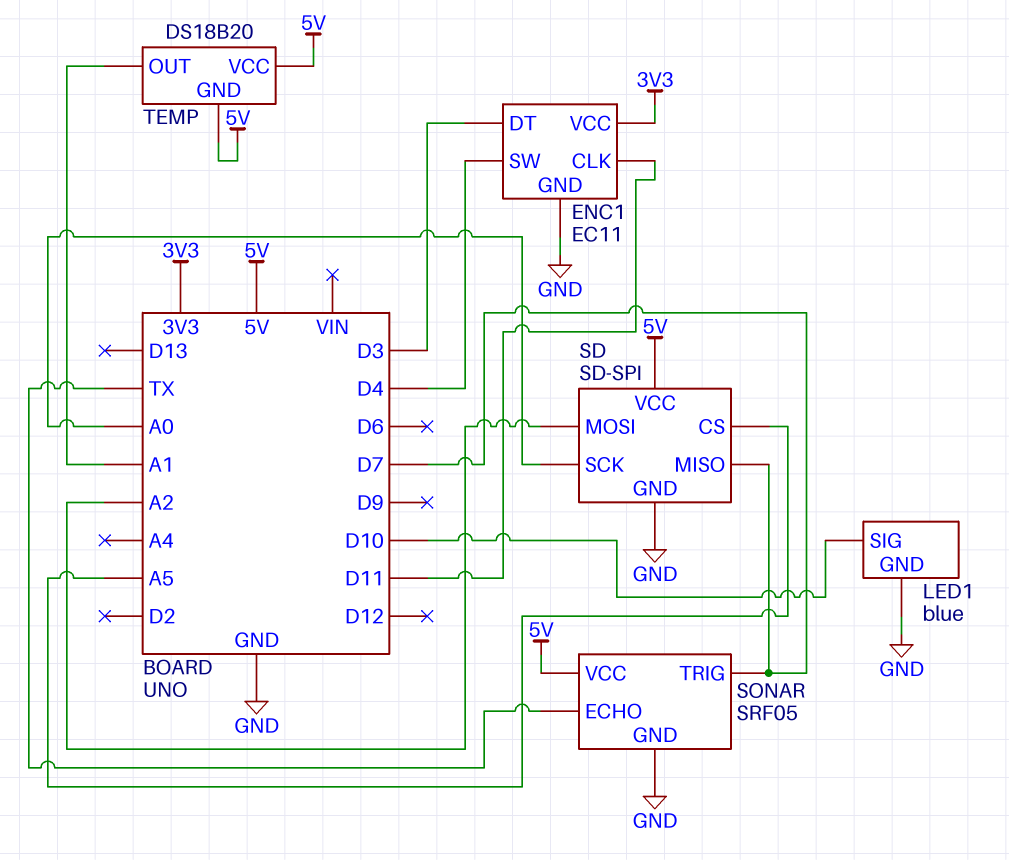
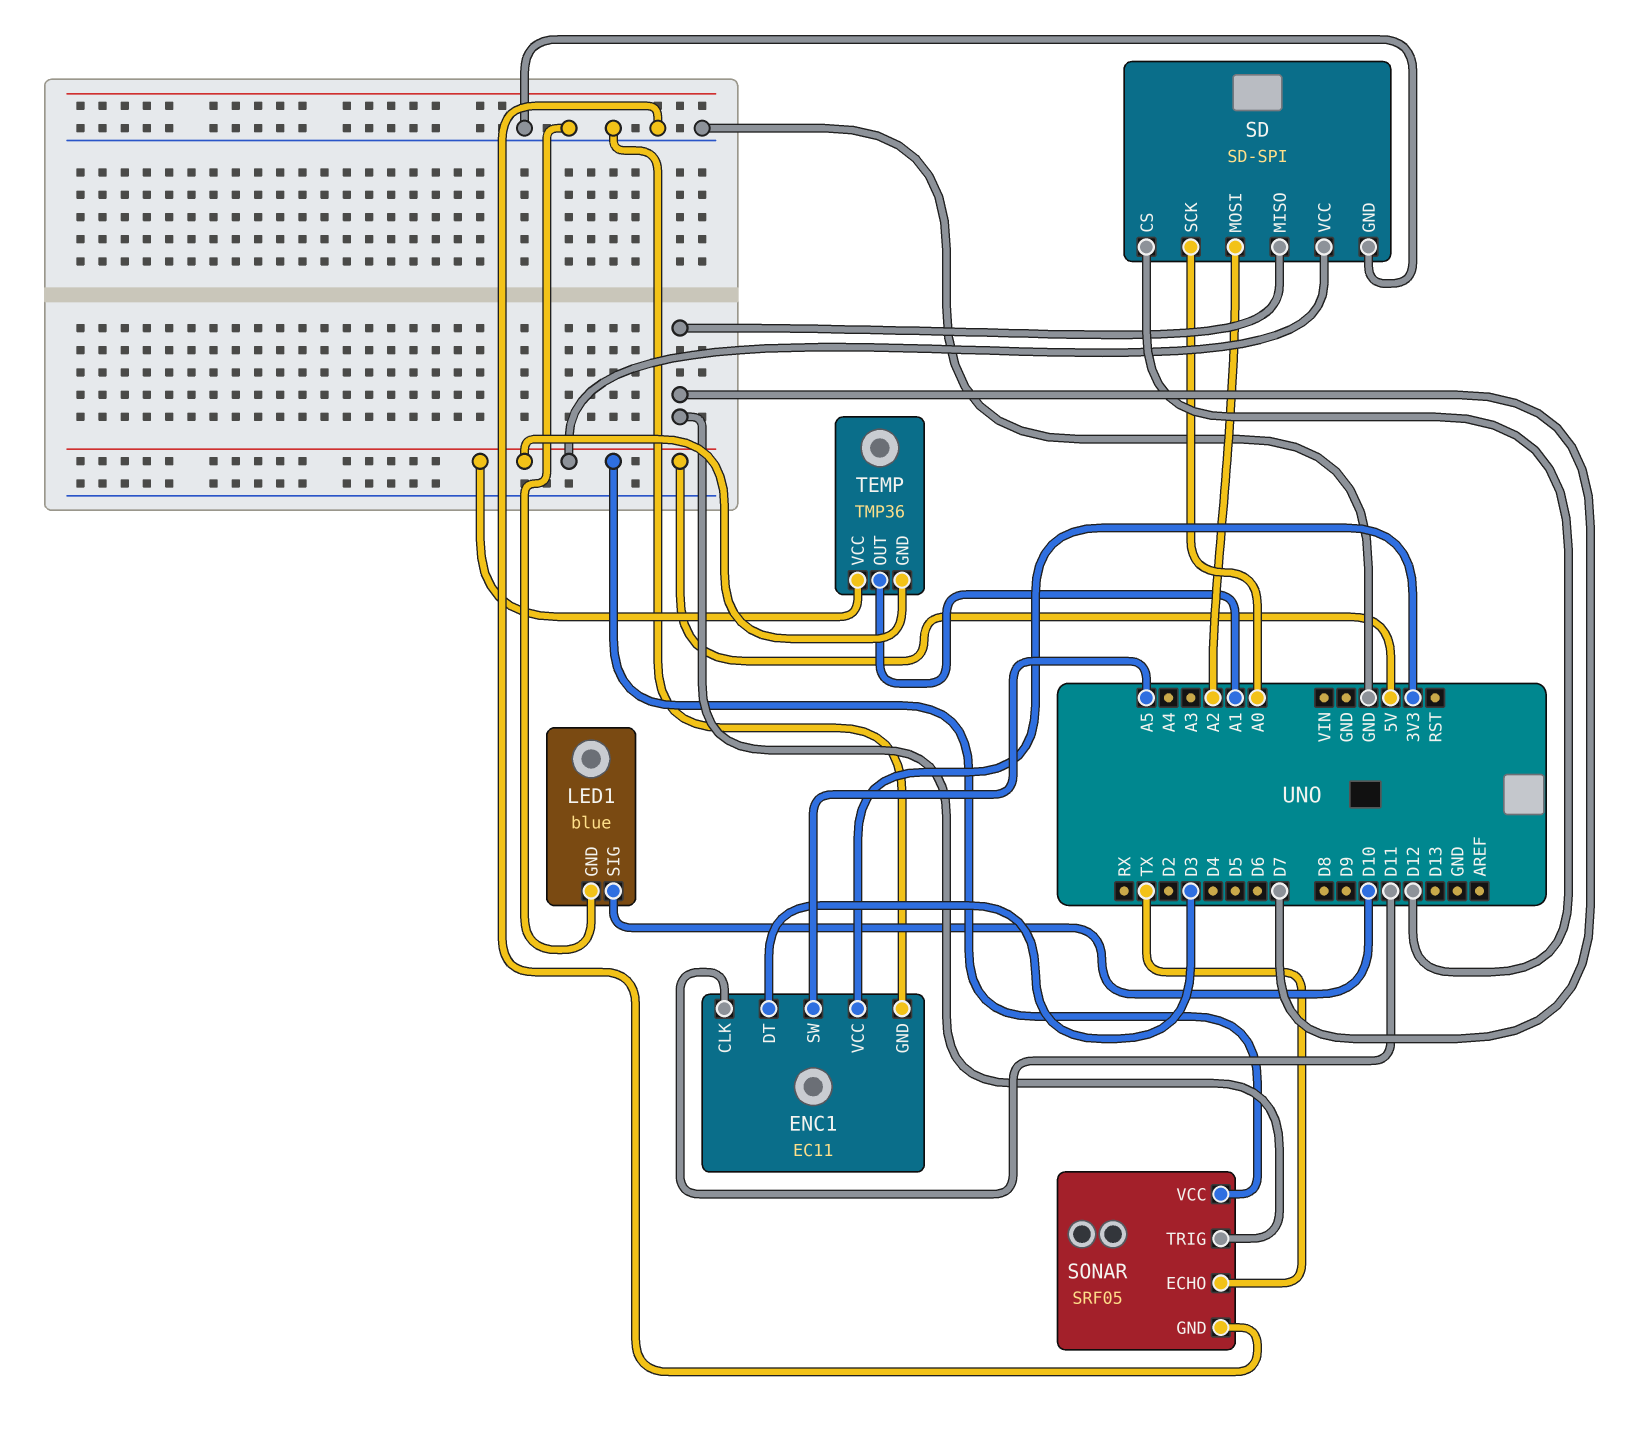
ENC1 pin SW: D4 -> A5
SD pin CS: A5 -> D12
TEMP: DS18B20 -> TMP36

